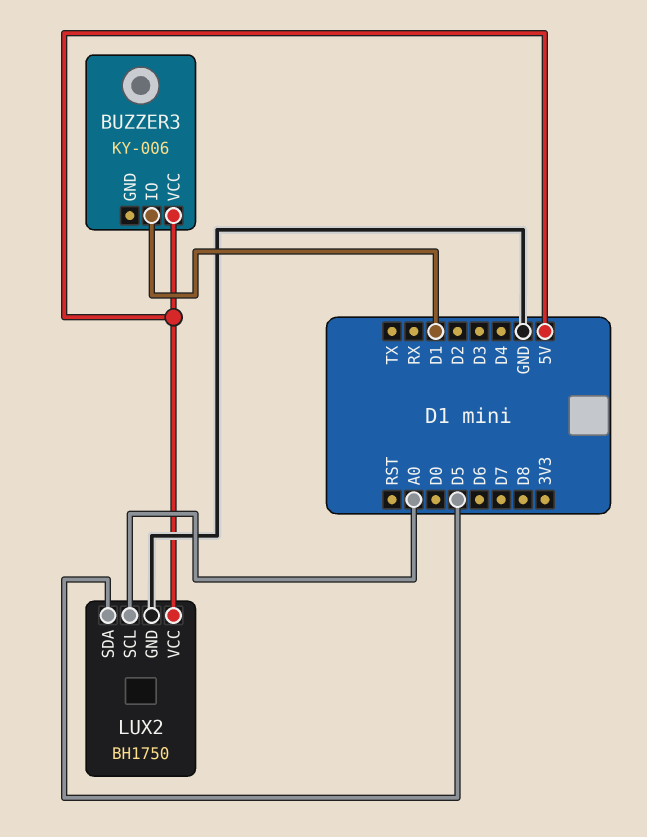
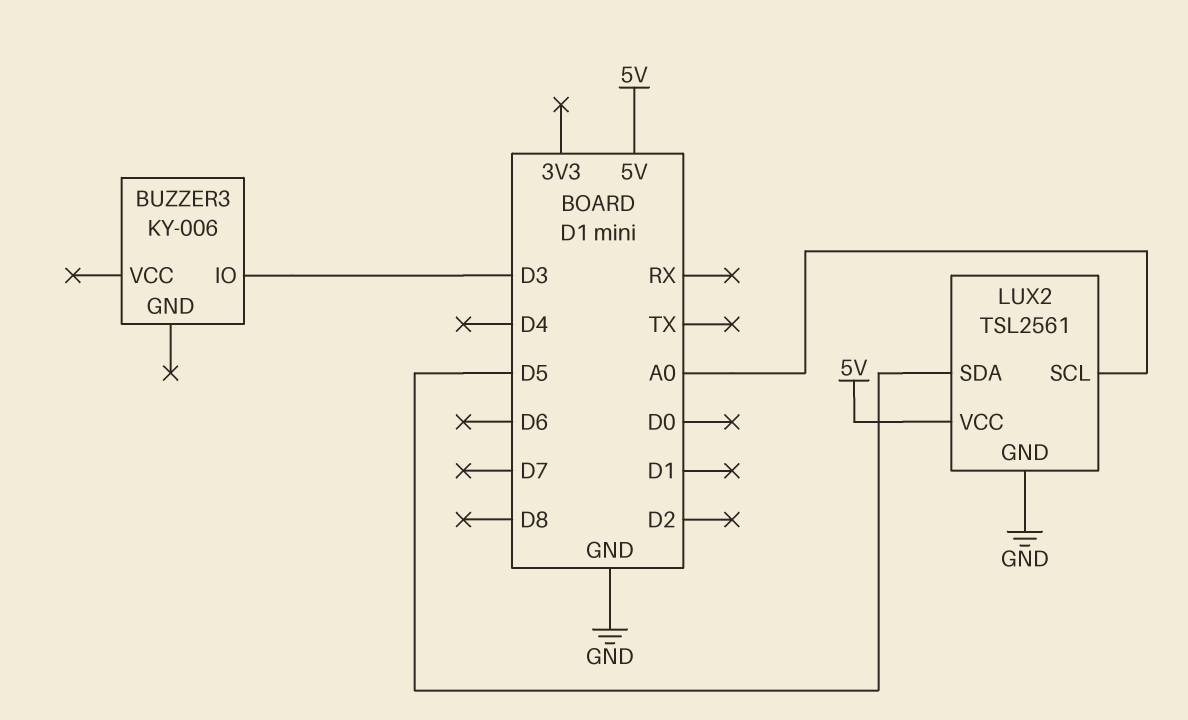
BUZZER3 pin IO: D1 -> D3
BUZZER3 pin VCC: 5V -> none
LUX2: BH1750 -> TSL2561

